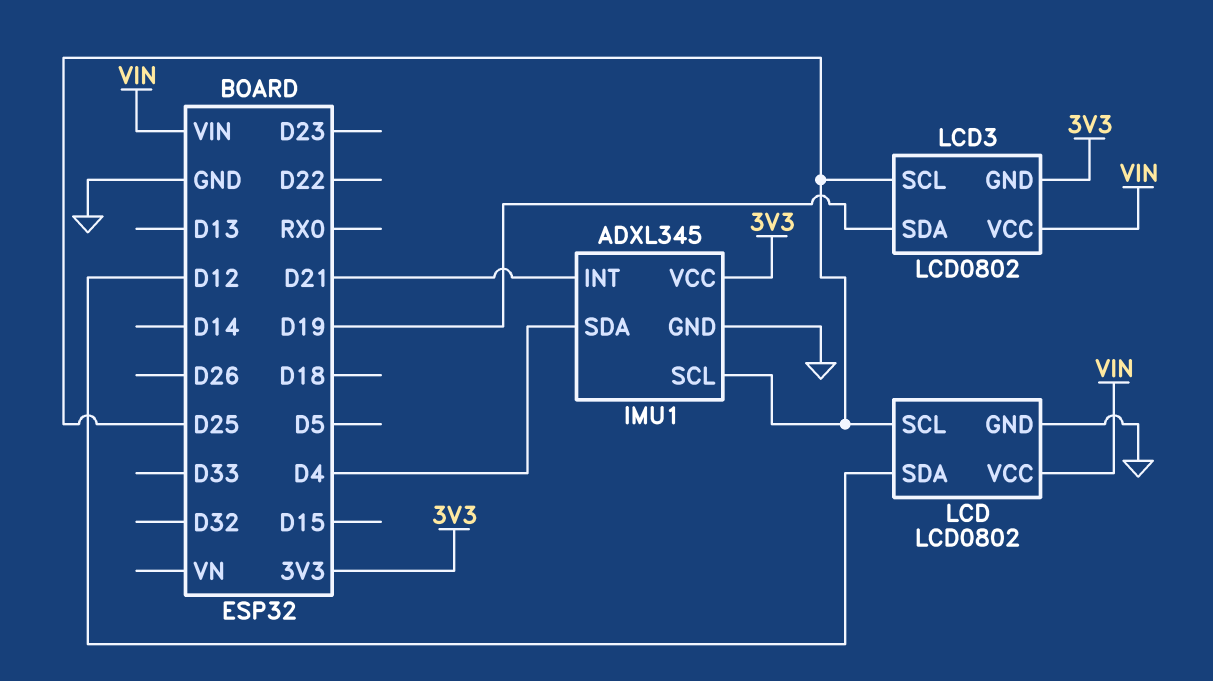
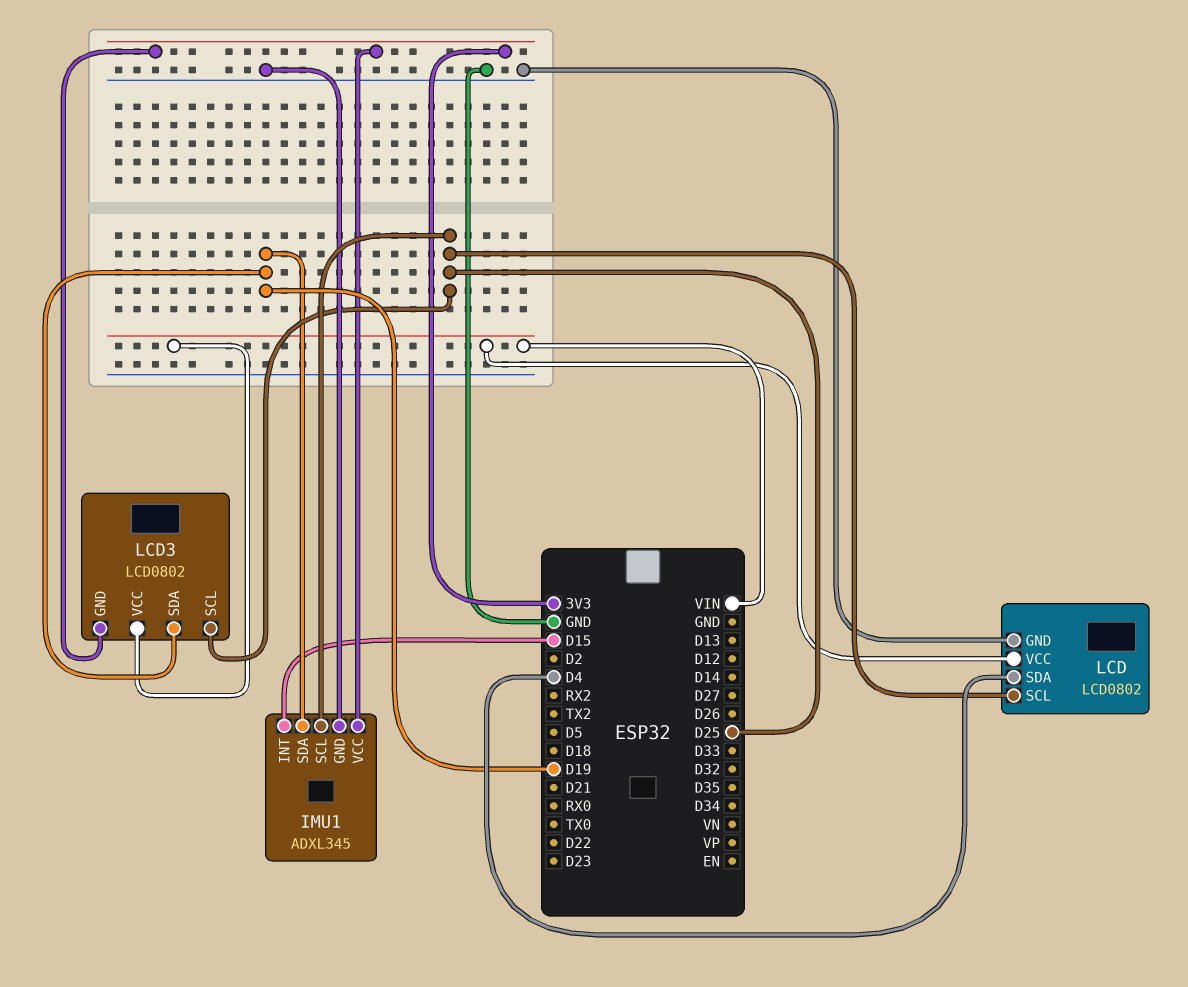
IMU1 pin INT: D21 -> D15
IMU1 pin SDA: D4 -> D19
LCD pin SDA: D12 -> D4

